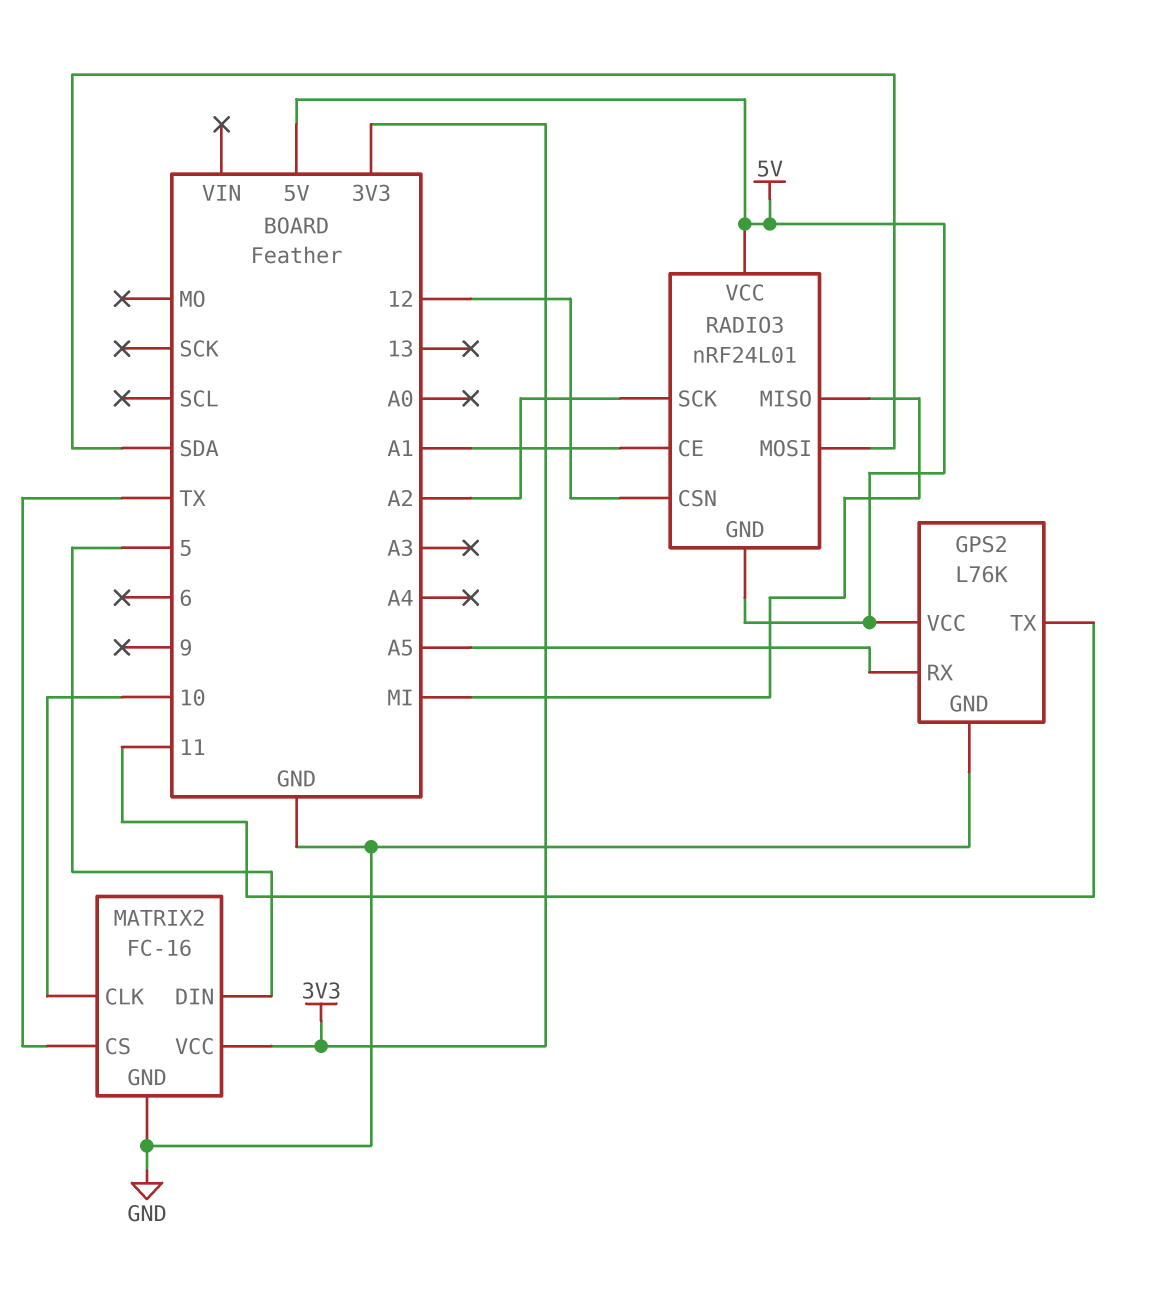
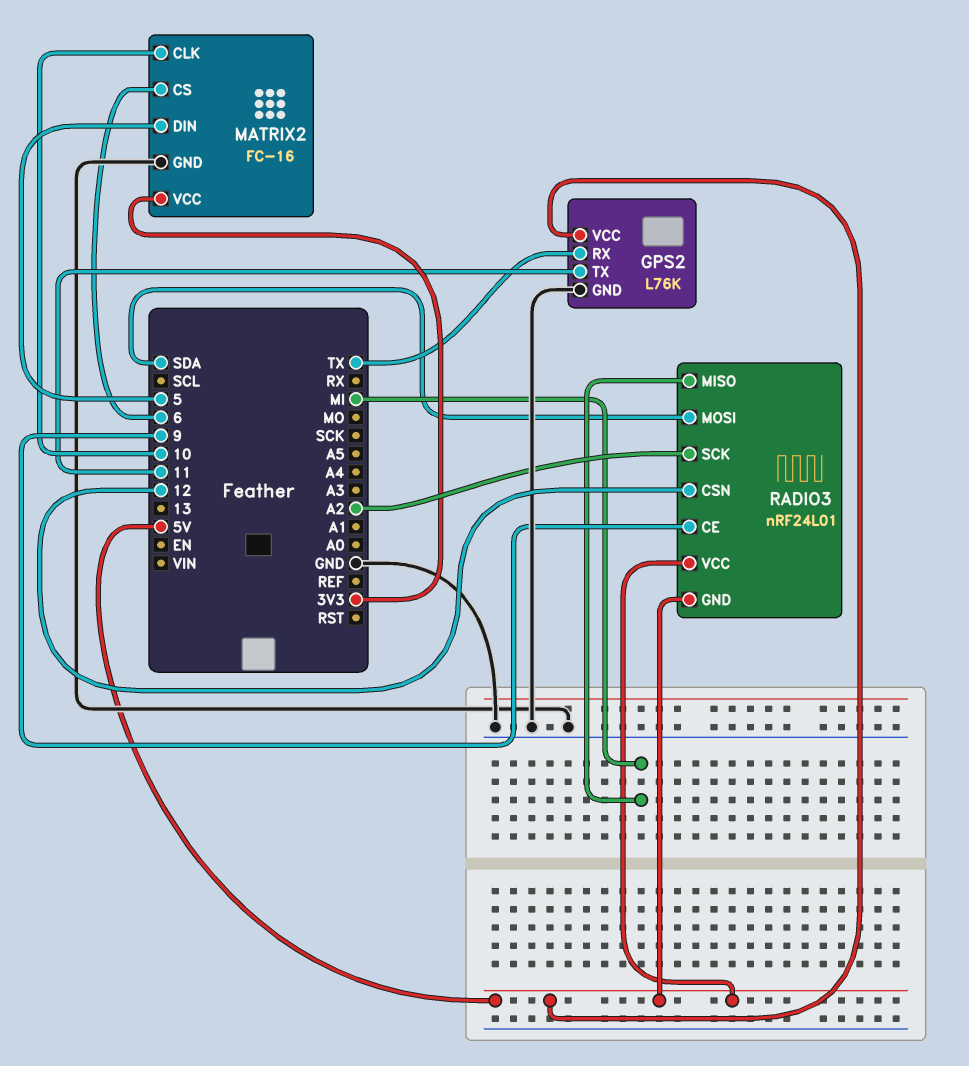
GPS2 pin RX: A5 -> TX
MATRIX2 pin CS: TX -> 6
RADIO3 pin CE: A1 -> 9

